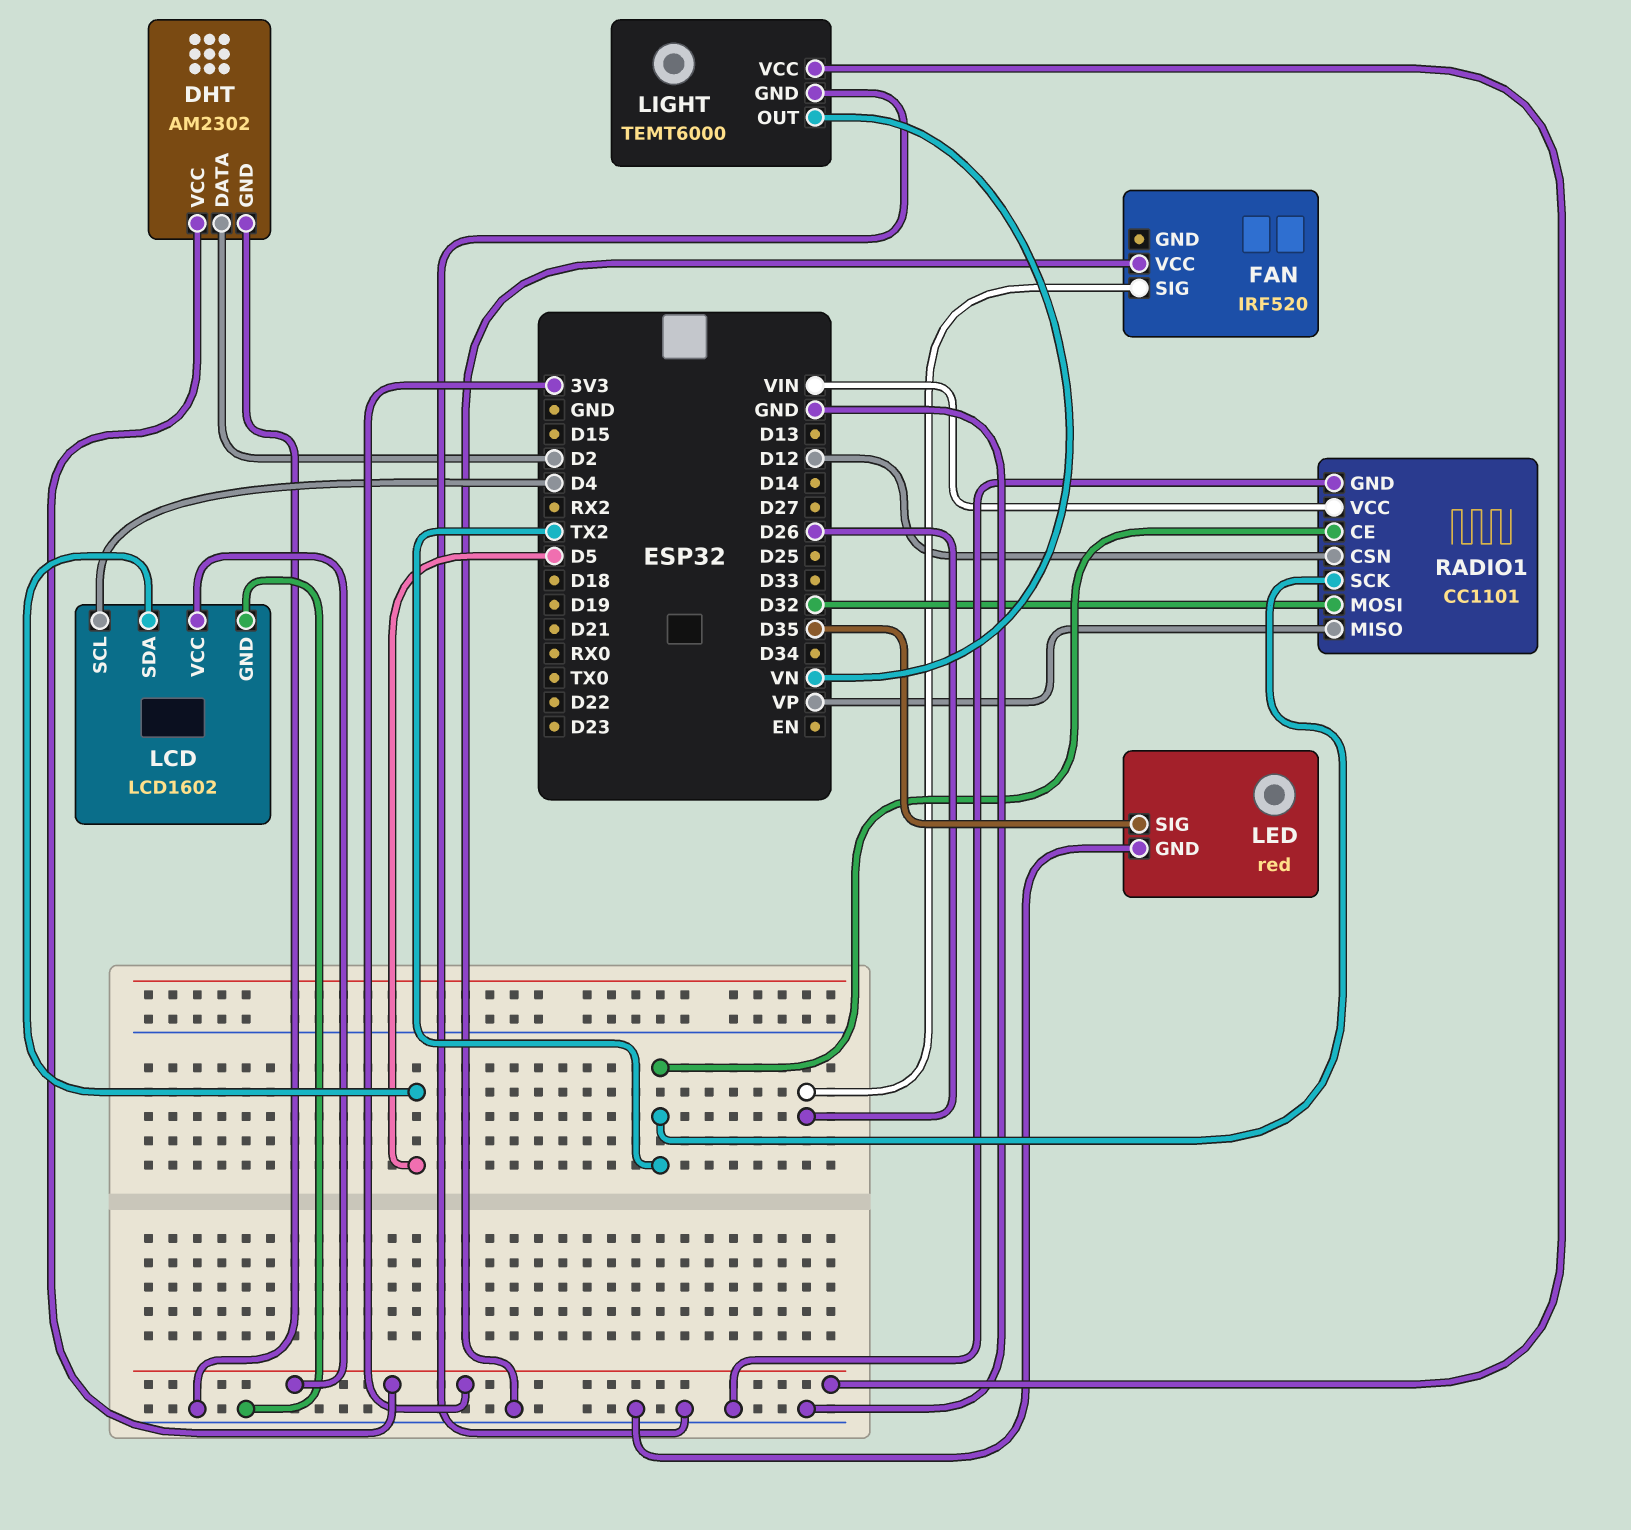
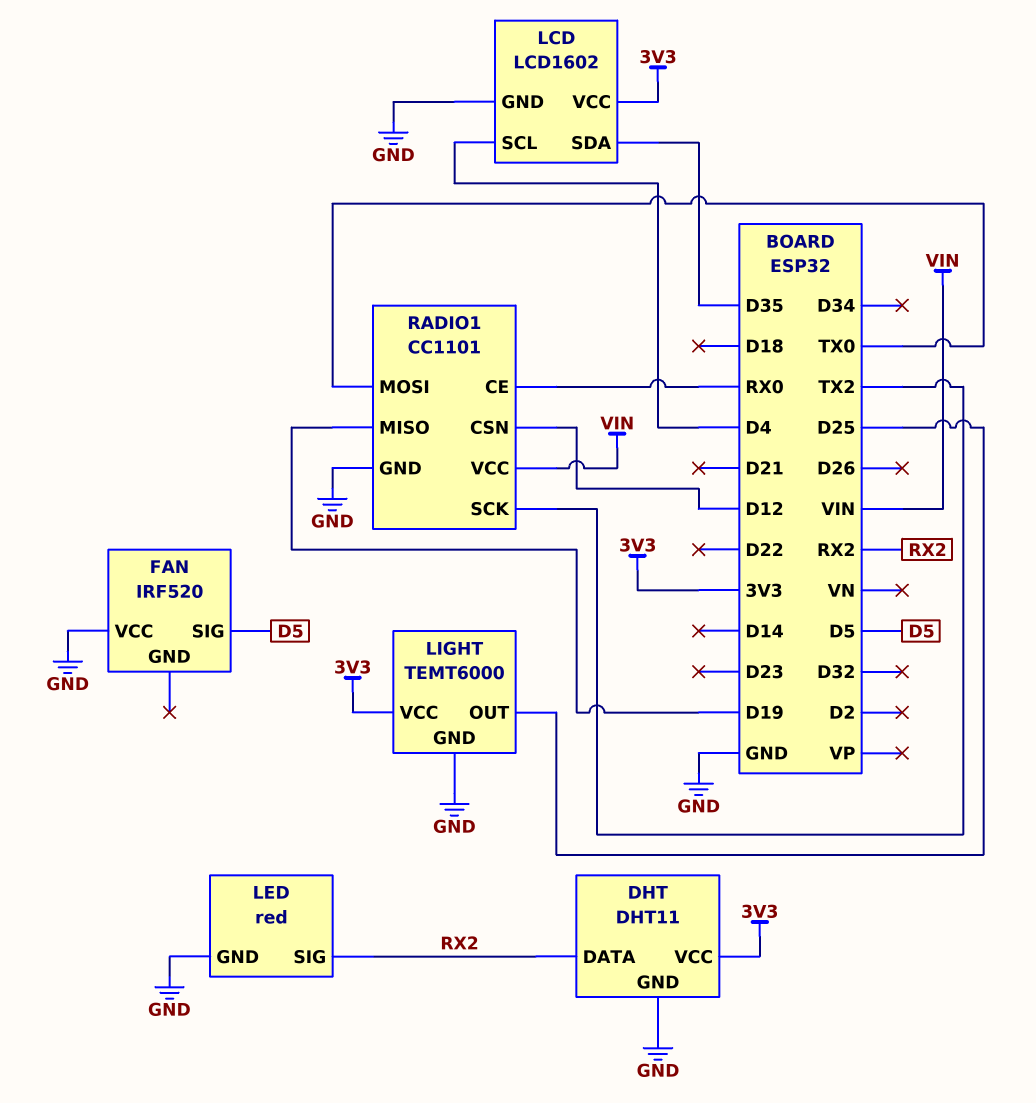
DHT: AM2302 -> DHT11
DHT pin DATA: D2 -> RX2
FAN pin SIG: D26 -> D5
LCD pin SDA: D5 -> D35
LED pin SIG: D35 -> RX2
LIGHT pin OUT: VN -> D25
RADIO1 pin CE: TX2 -> RX0
RADIO1 pin MISO: VP -> D19
RADIO1 pin MOSI: D32 -> TX0

